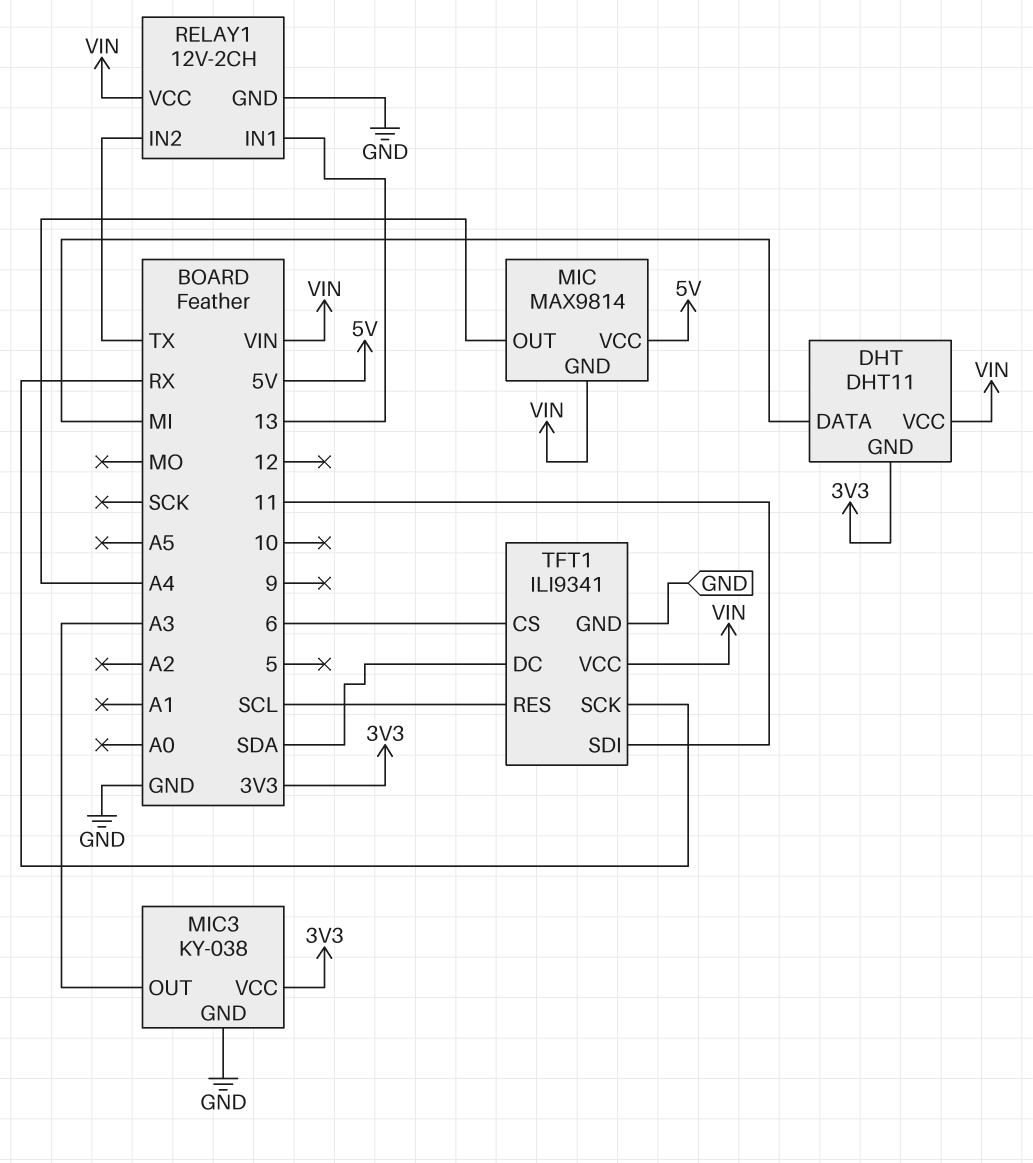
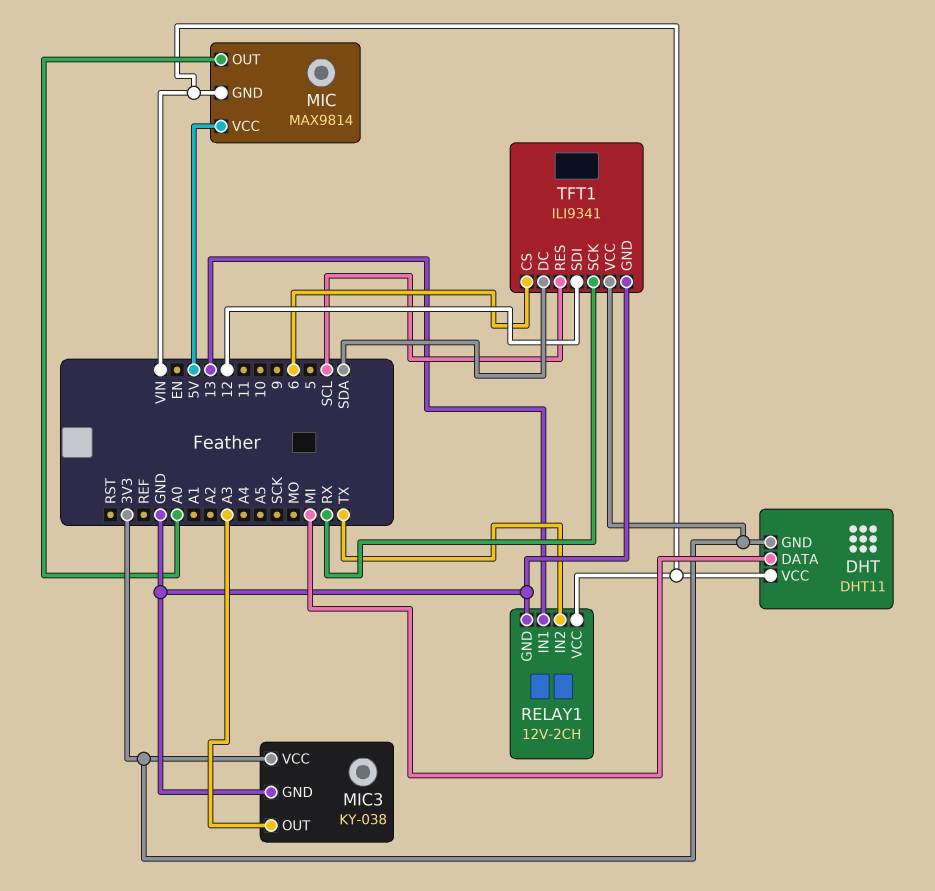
MIC pin OUT: A4 -> A0
TFT1 pin SDI: 11 -> 12
TFT1 pin VCC: VIN -> 3V3

